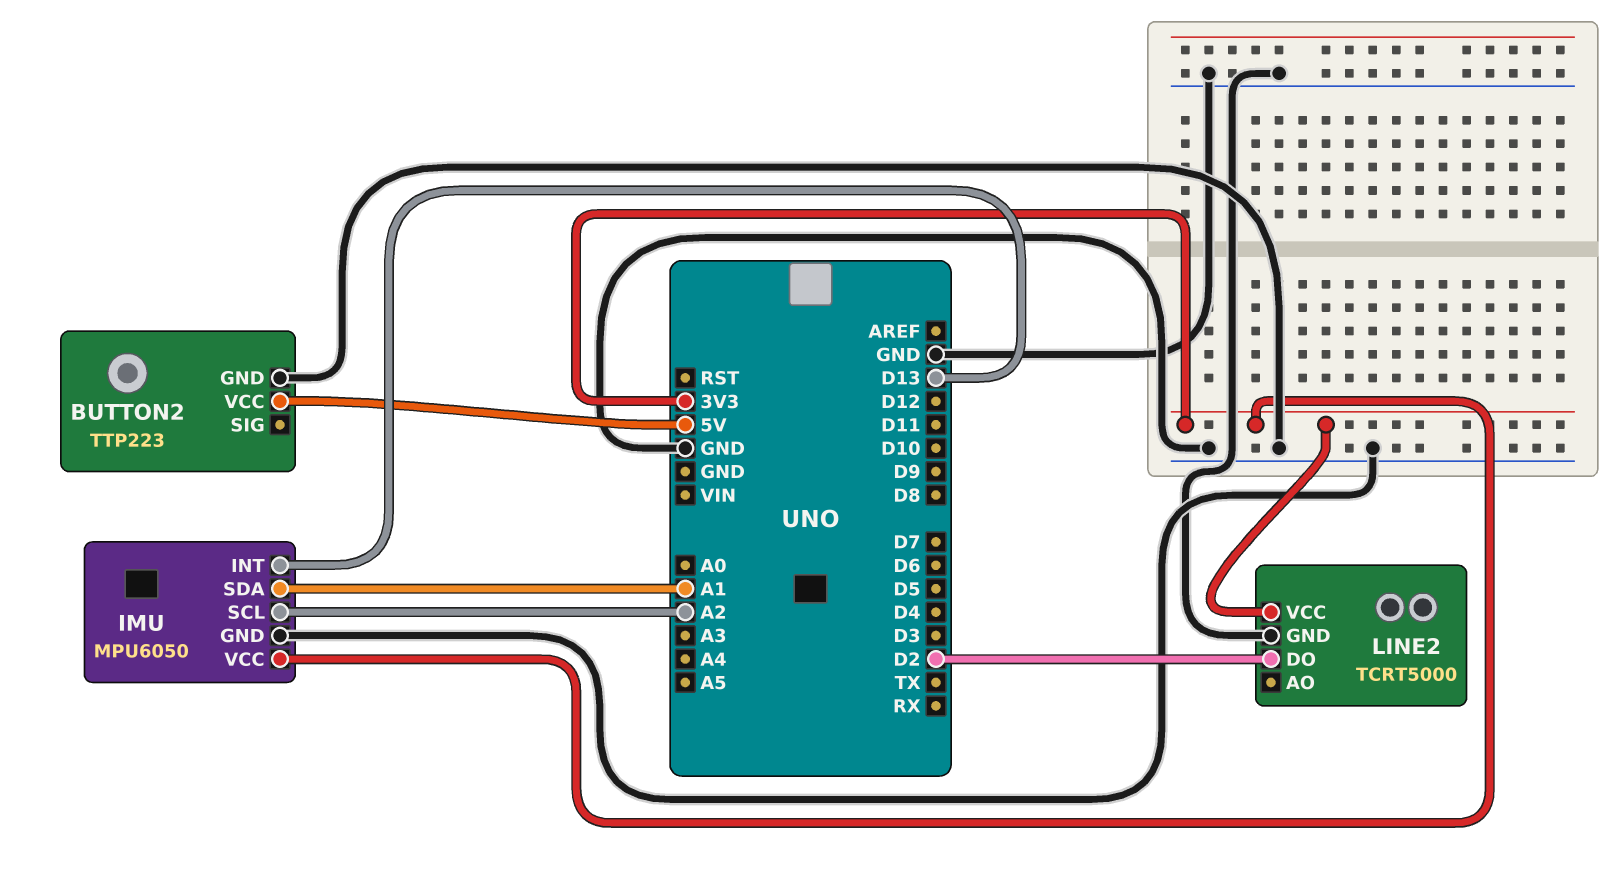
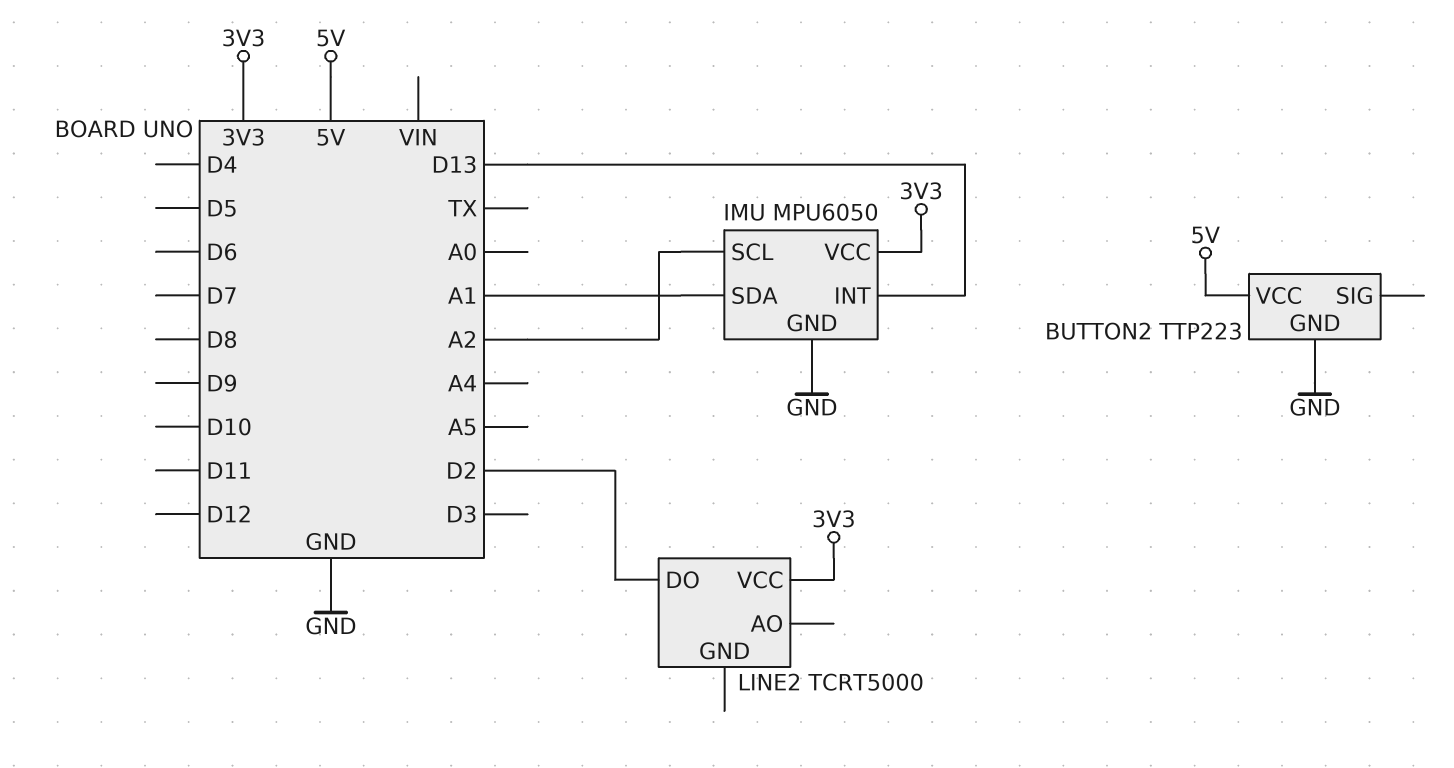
LINE2 pin GND: GND -> none

